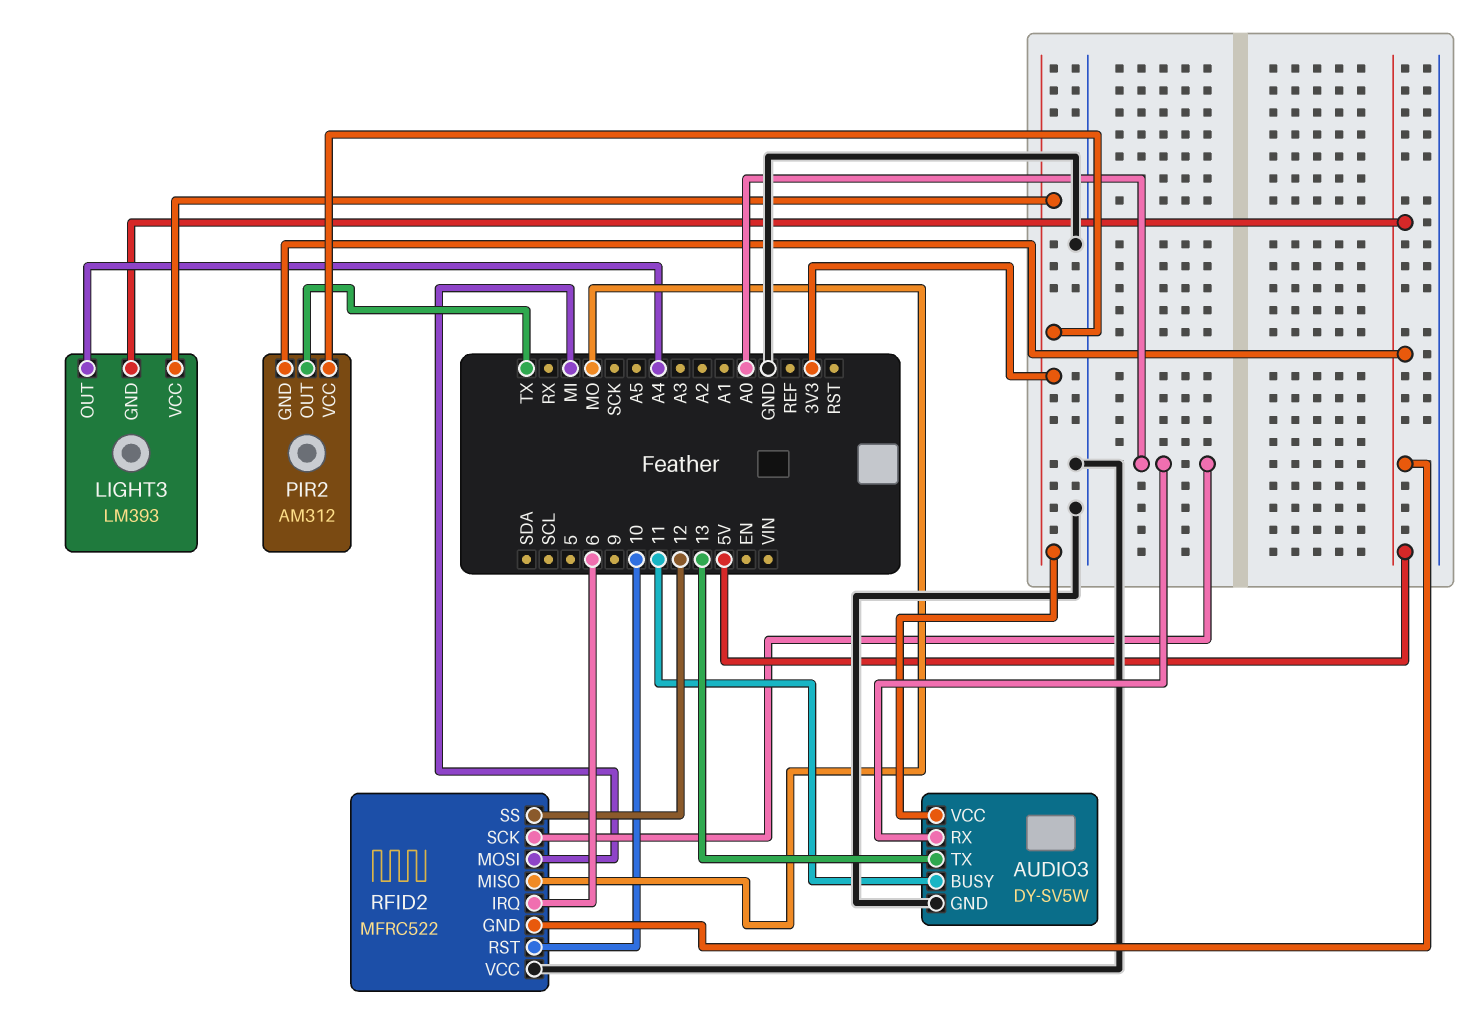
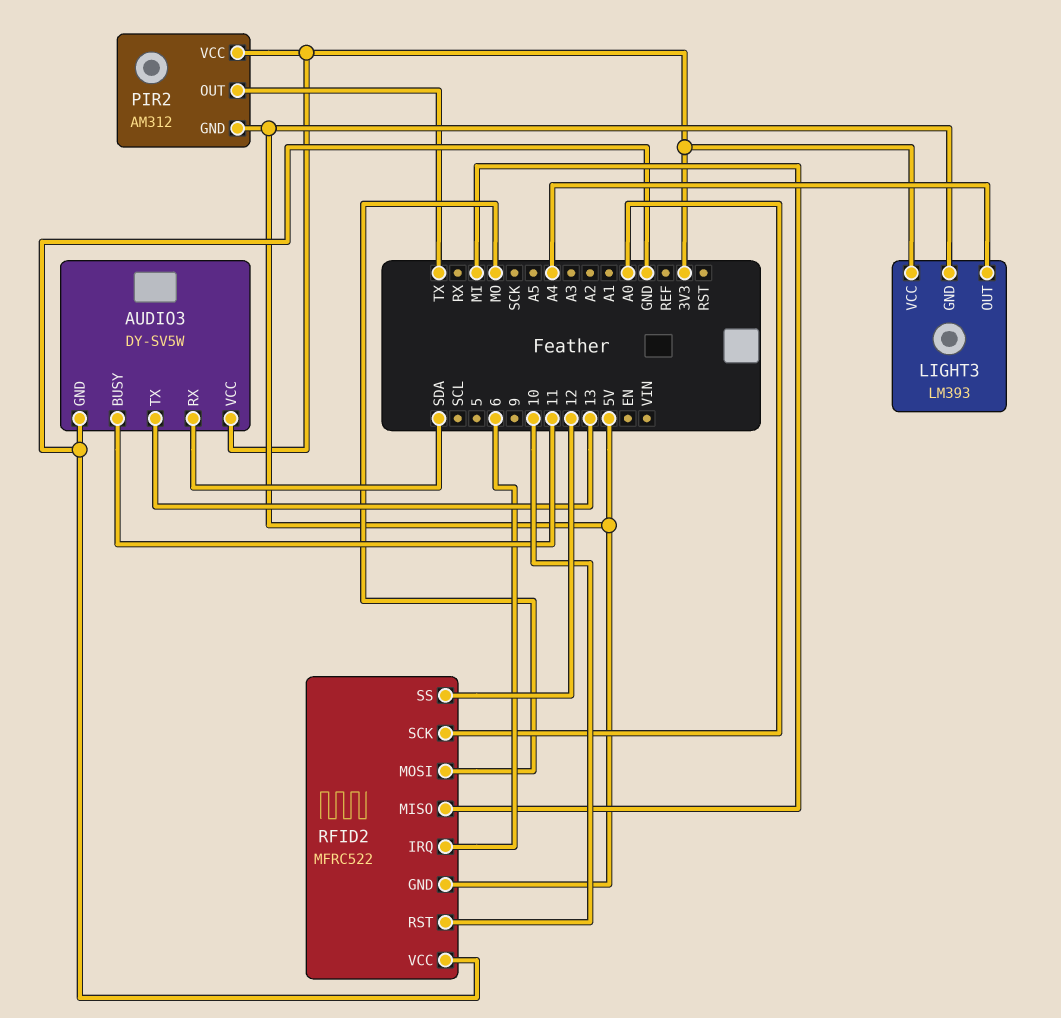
AUDIO3 pin RX: A0 -> SDA
RFID2 pin MISO: MO -> MI
RFID2 pin MOSI: MI -> MO

